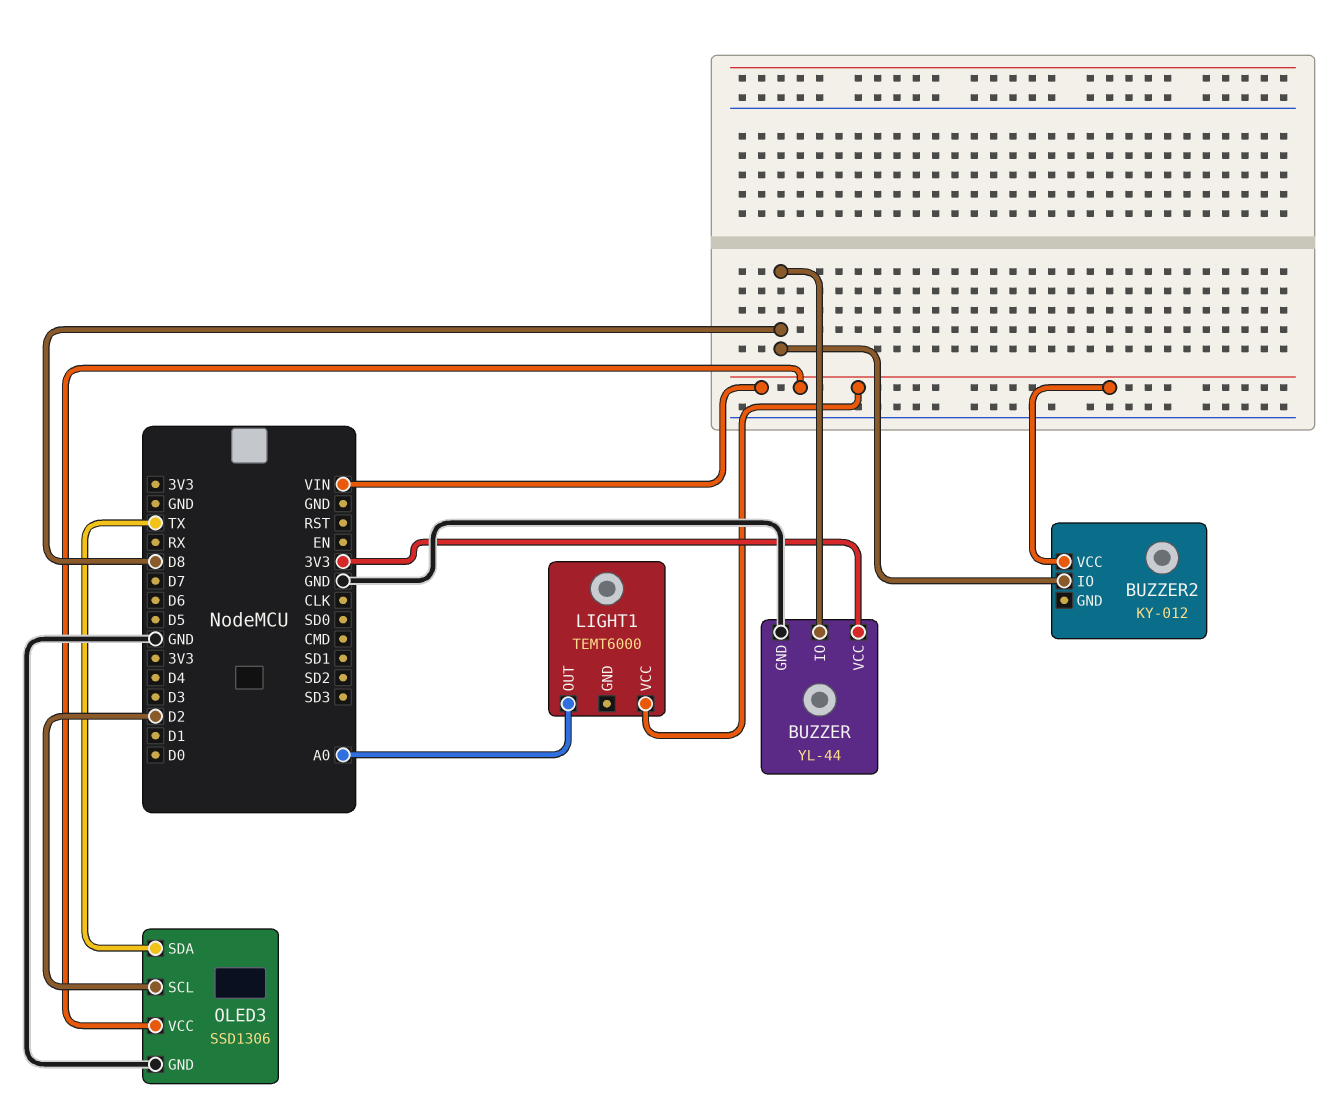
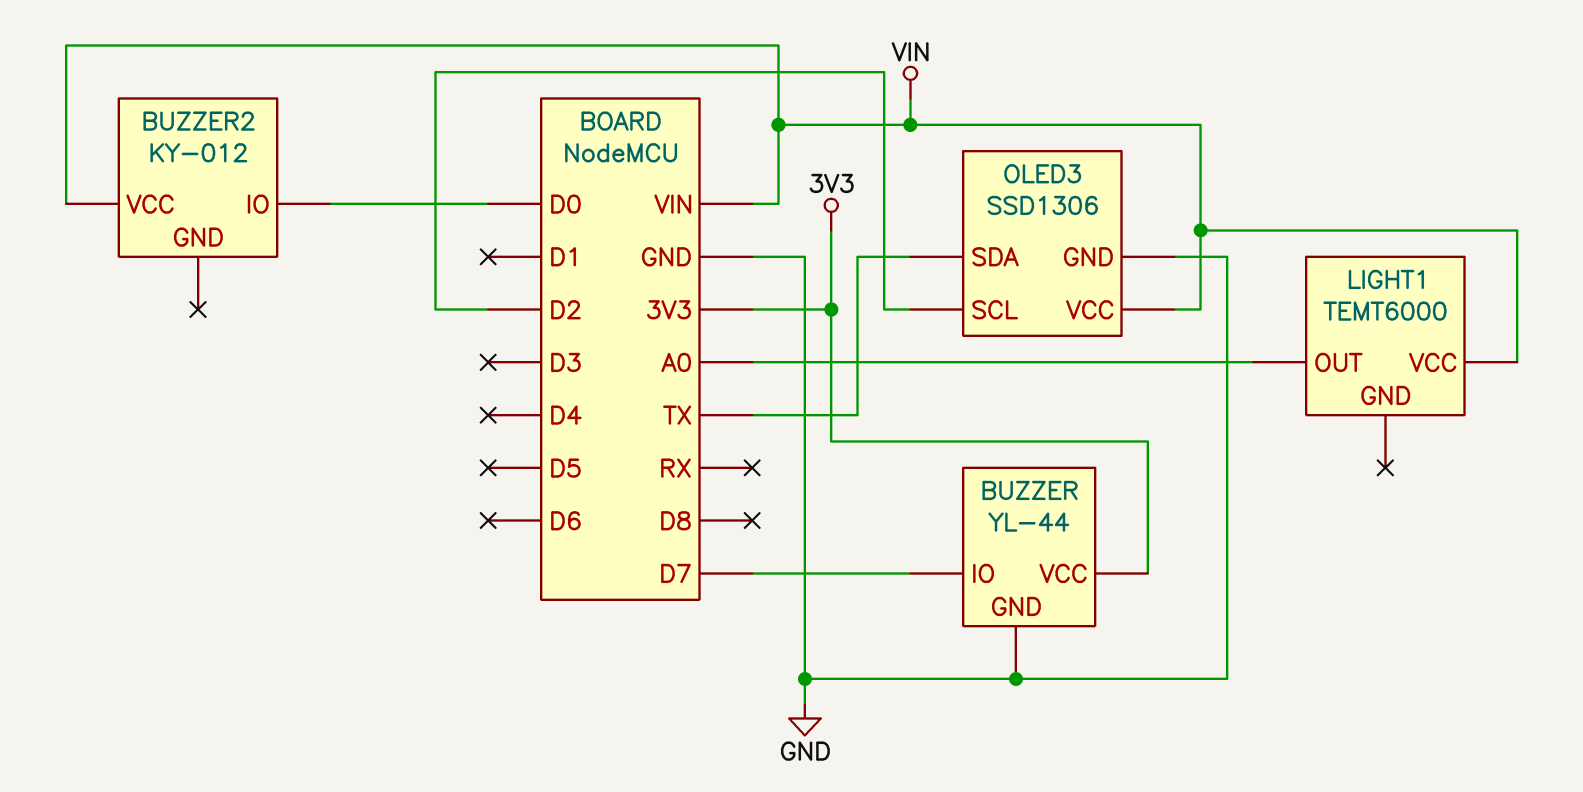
BUZZER pin IO: D8 -> D7
BUZZER2 pin IO: D8 -> D0

